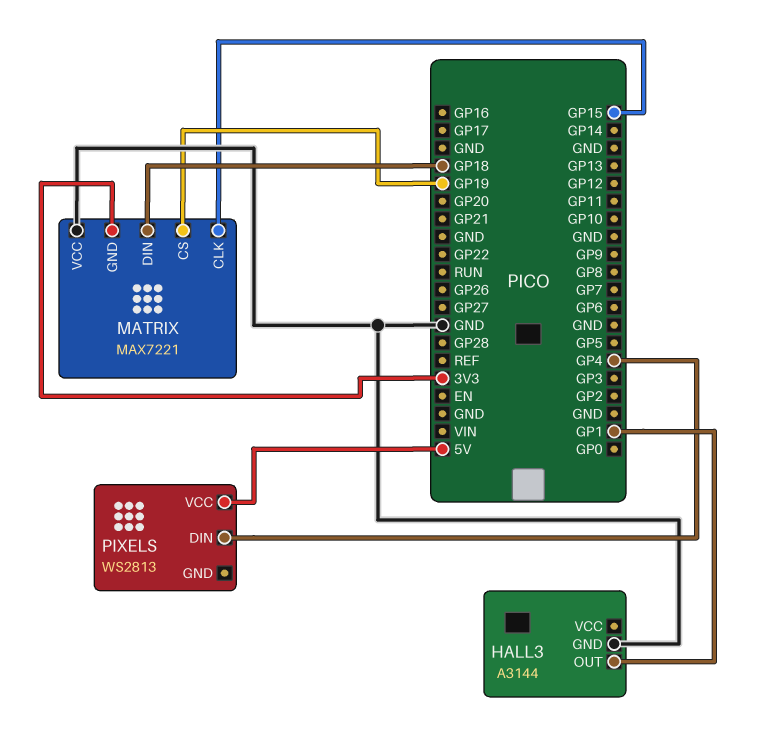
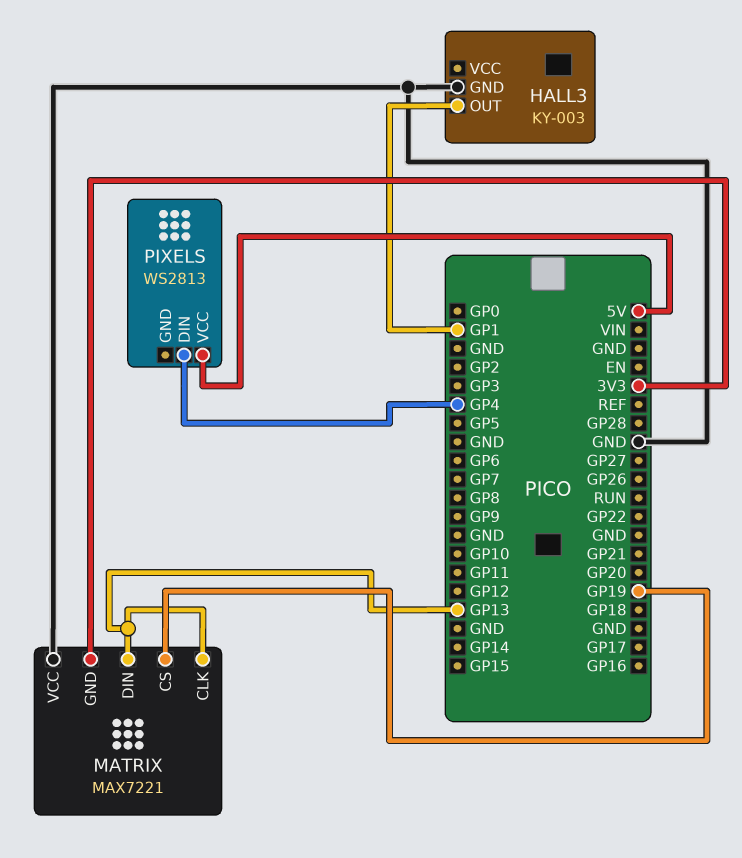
HALL3: A3144 -> KY-003
MATRIX pin CLK: GP15 -> GP13
MATRIX pin DIN: GP18 -> GP13

